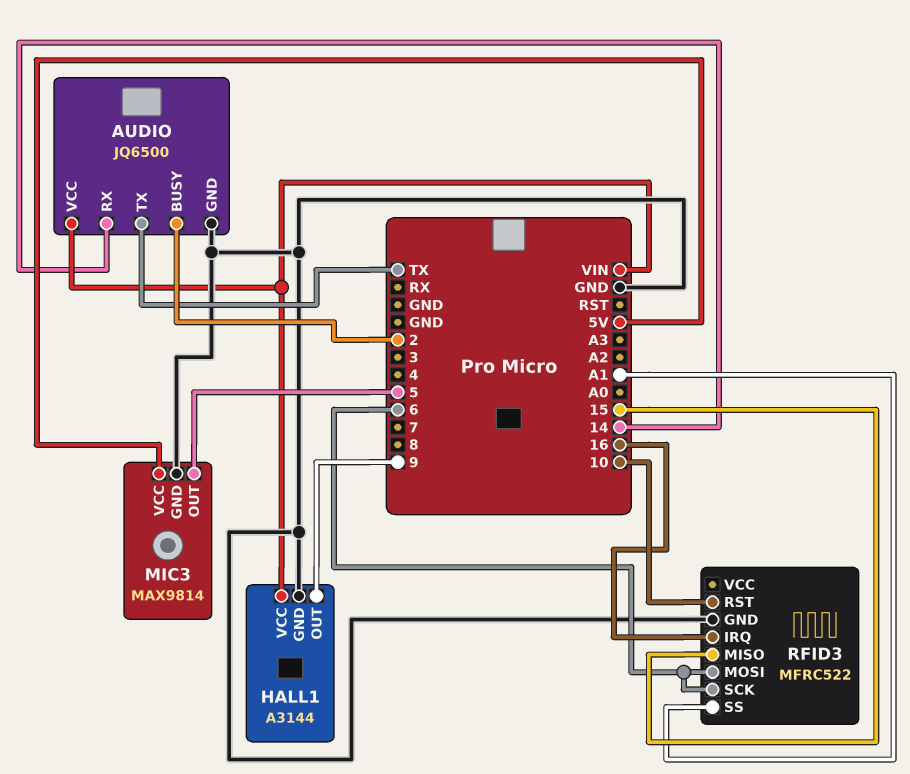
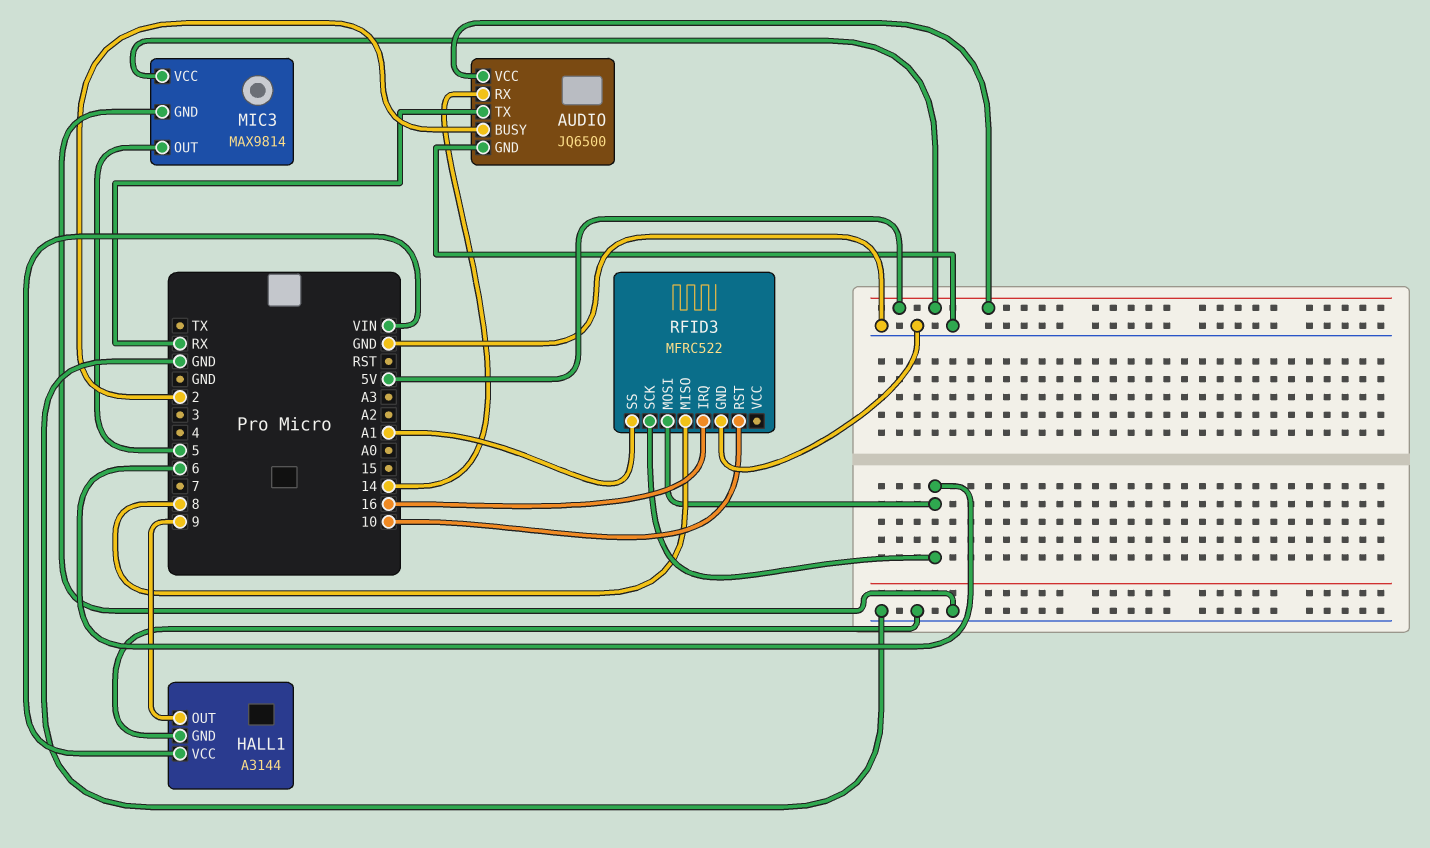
AUDIO pin TX: TX -> RX
AUDIO pin VCC: VIN -> 5V
RFID3 pin MISO: 15 -> 8

